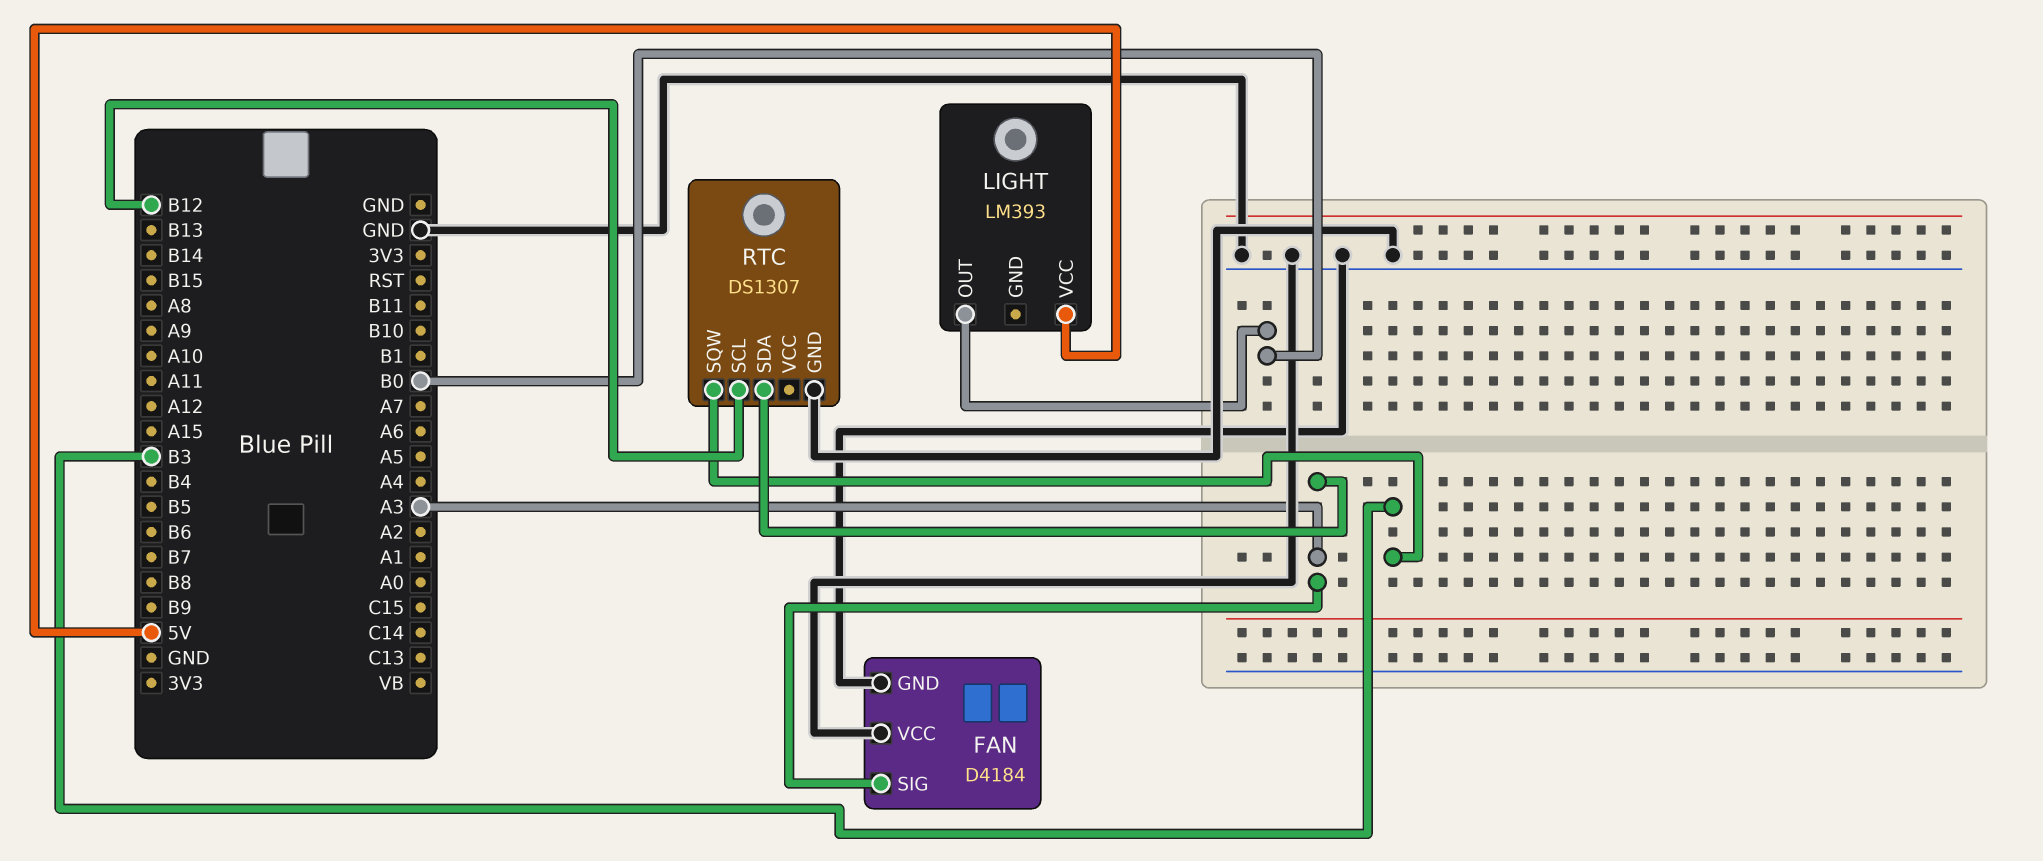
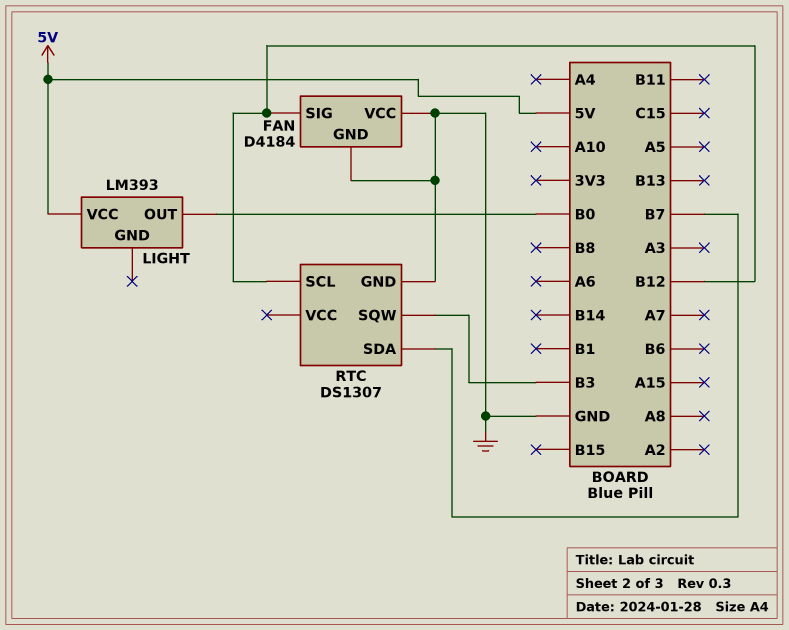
FAN pin SIG: A3 -> B12
RTC pin SDA: A3 -> B7

